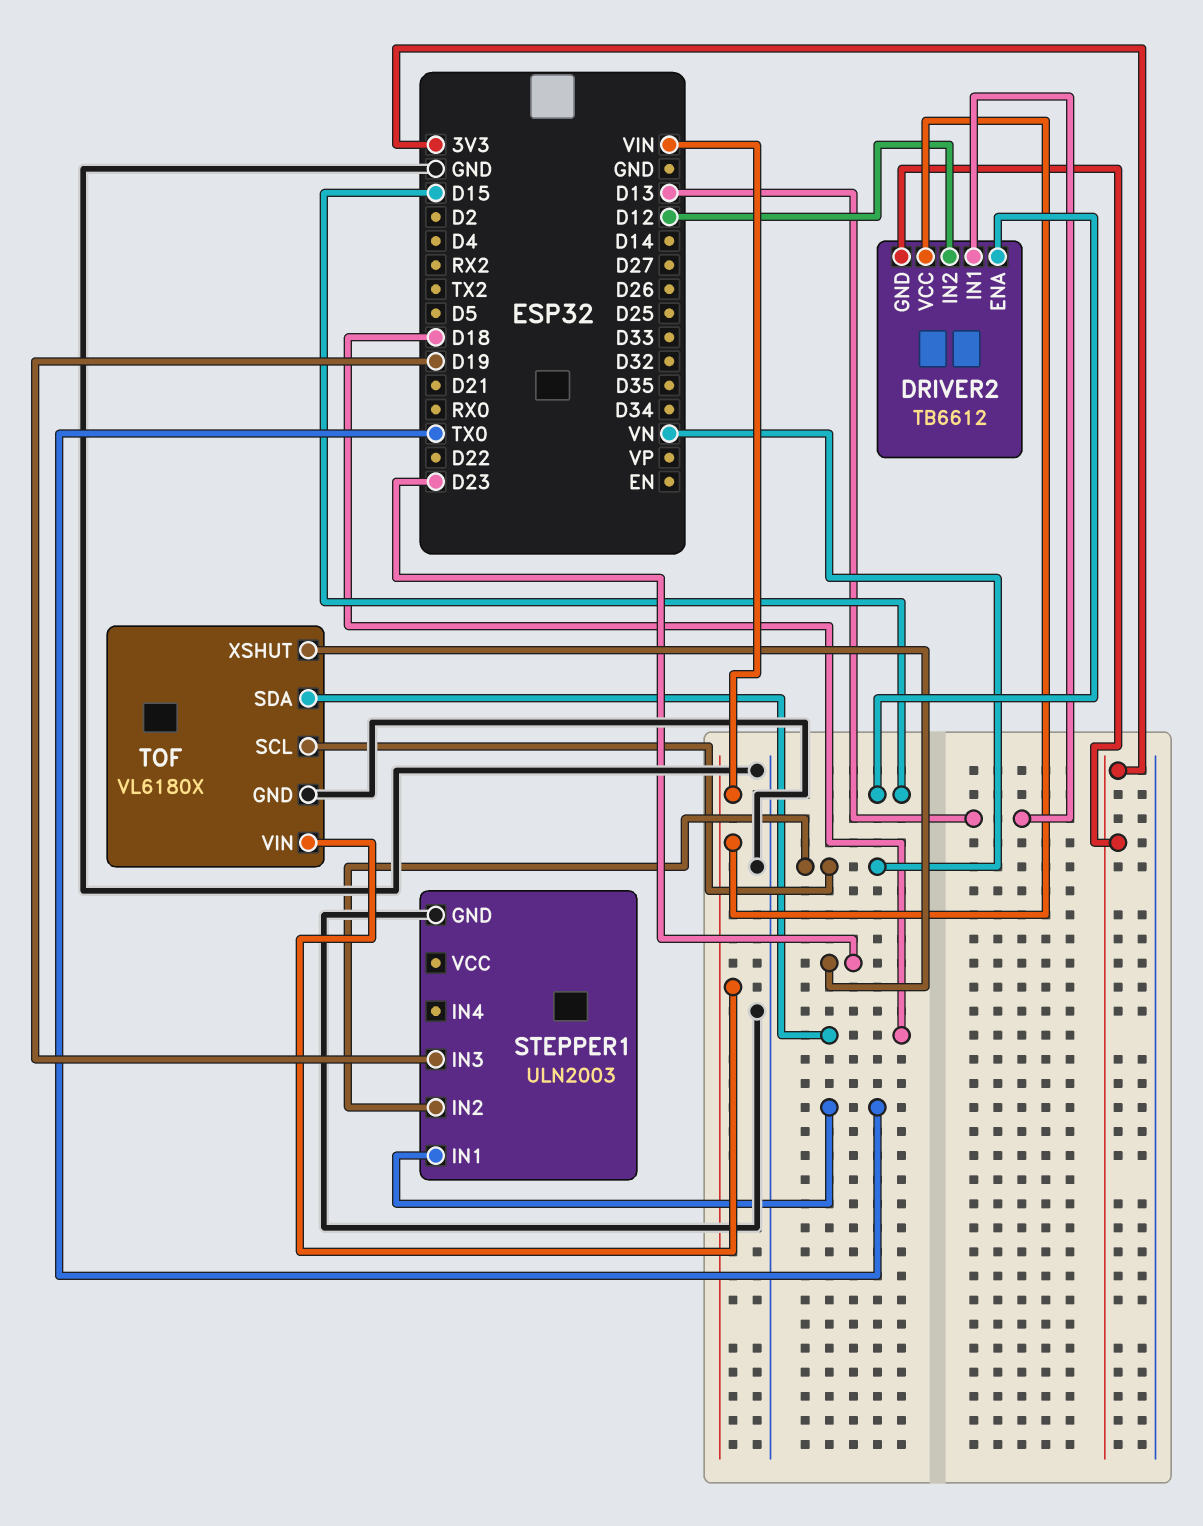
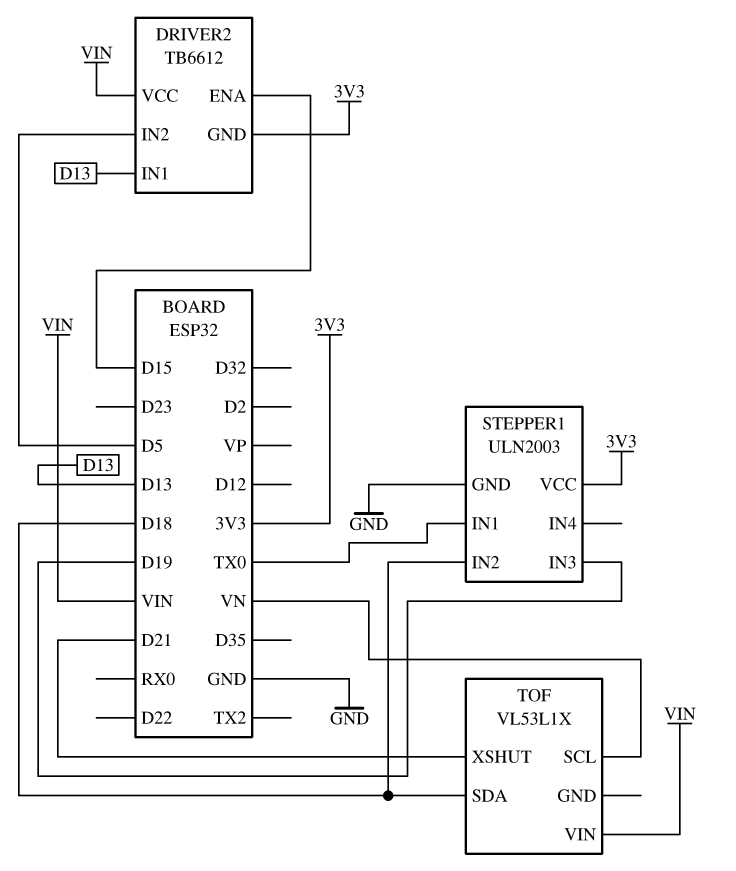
DRIVER2 pin IN2: D12 -> D5
STEPPER1 pin IN2: VN -> D18
STEPPER1 pin VCC: none -> 3V3
TOF: VL6180X -> VL53L1X
TOF pin GND: GND -> none
TOF pin XSHUT: D23 -> D21

